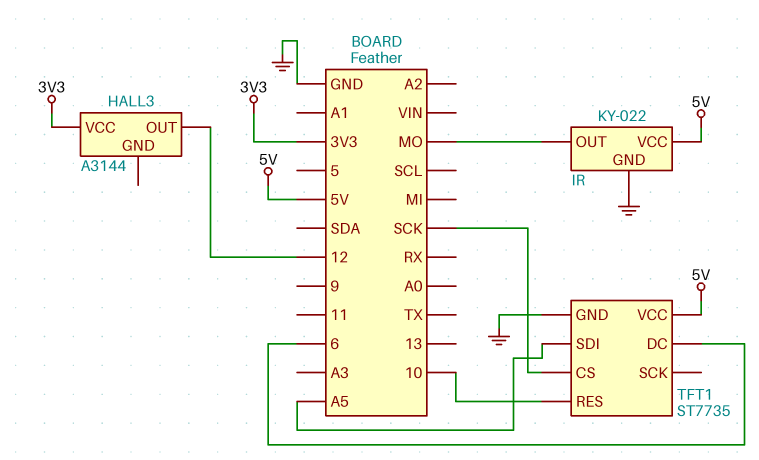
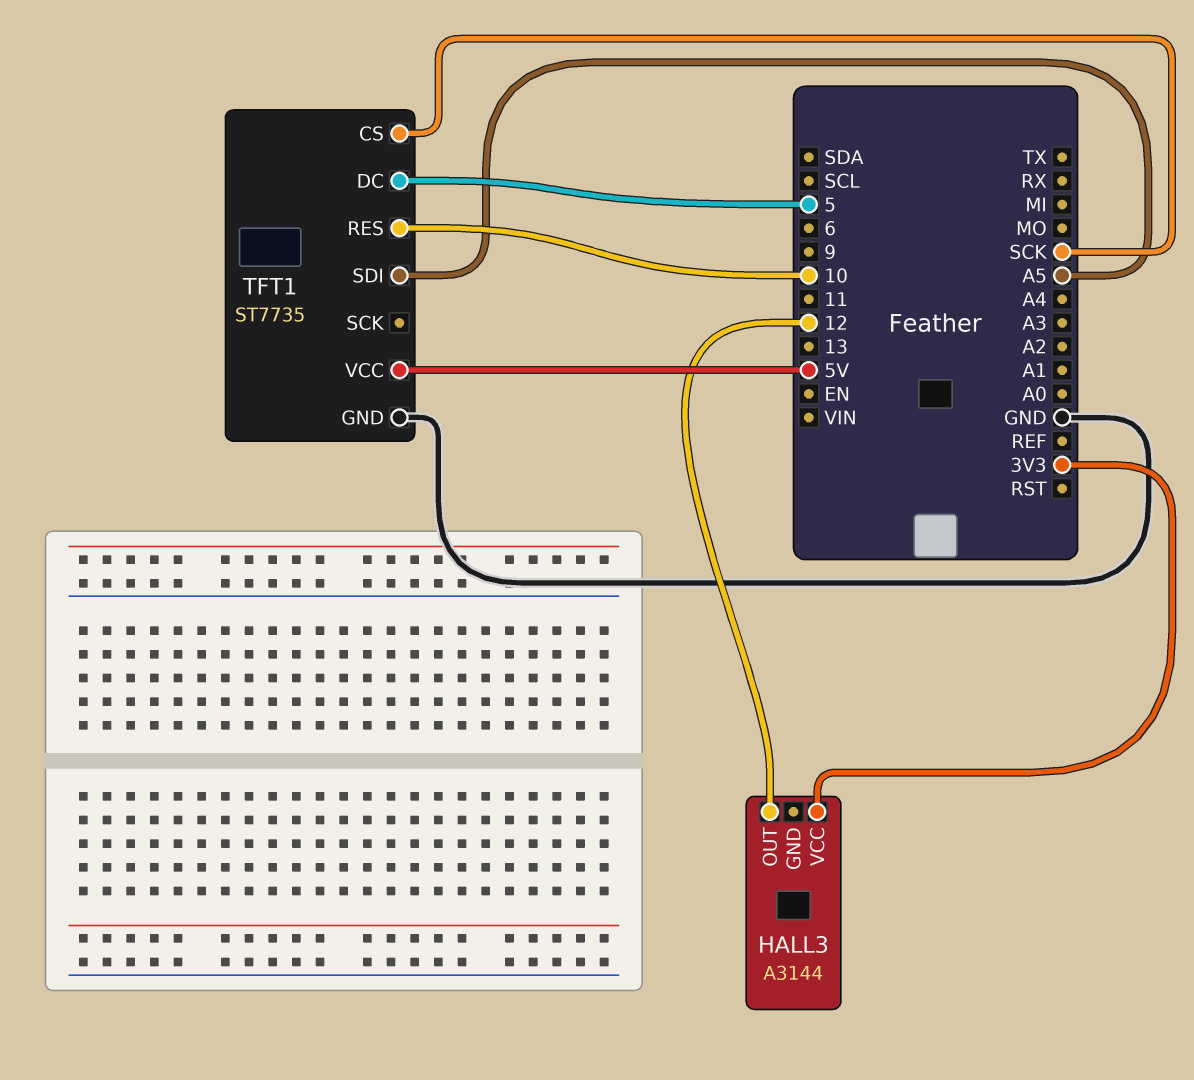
IR: KY-022 -> none
IR pin GND: GND -> none
IR pin OUT: MO -> none
IR pin VCC: 5V -> none
TFT1 pin DC: 6 -> 5

